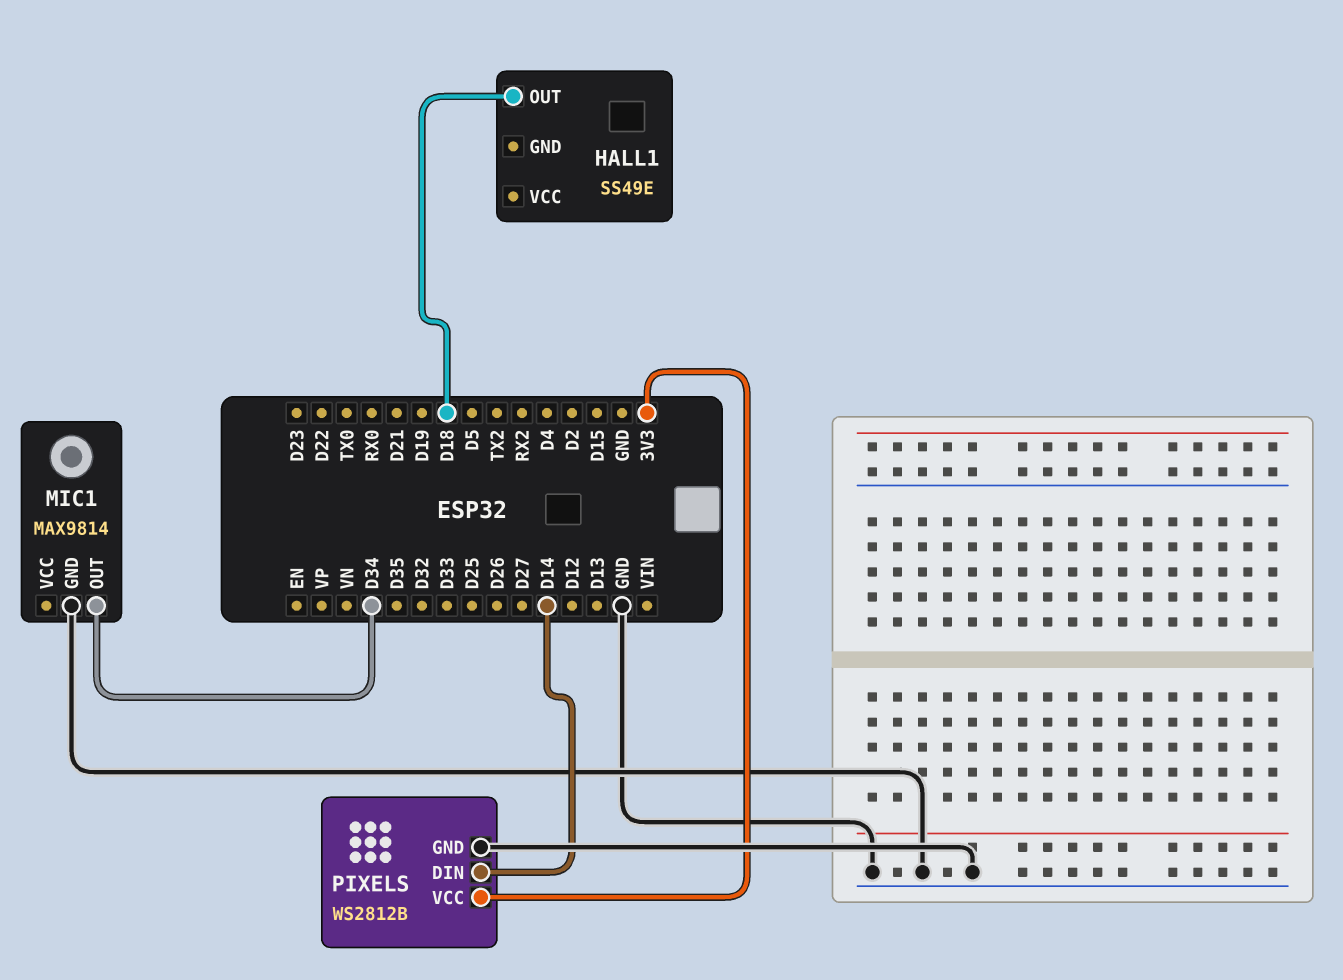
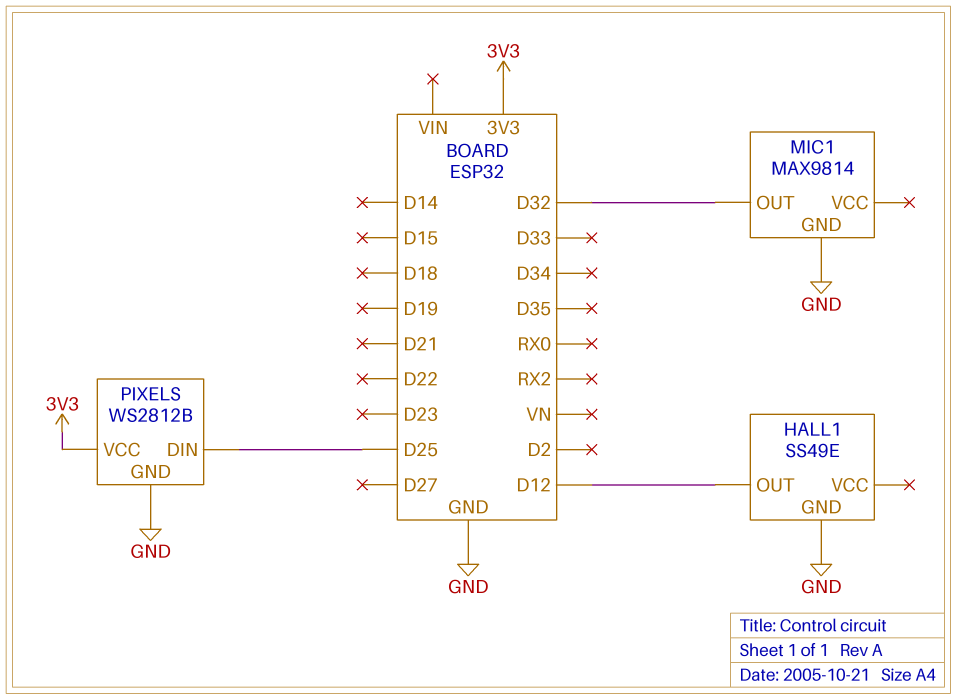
HALL1 pin GND: none -> GND
HALL1 pin OUT: D18 -> D12
MIC1 pin OUT: D34 -> D32
PIXELS pin DIN: D14 -> D25

